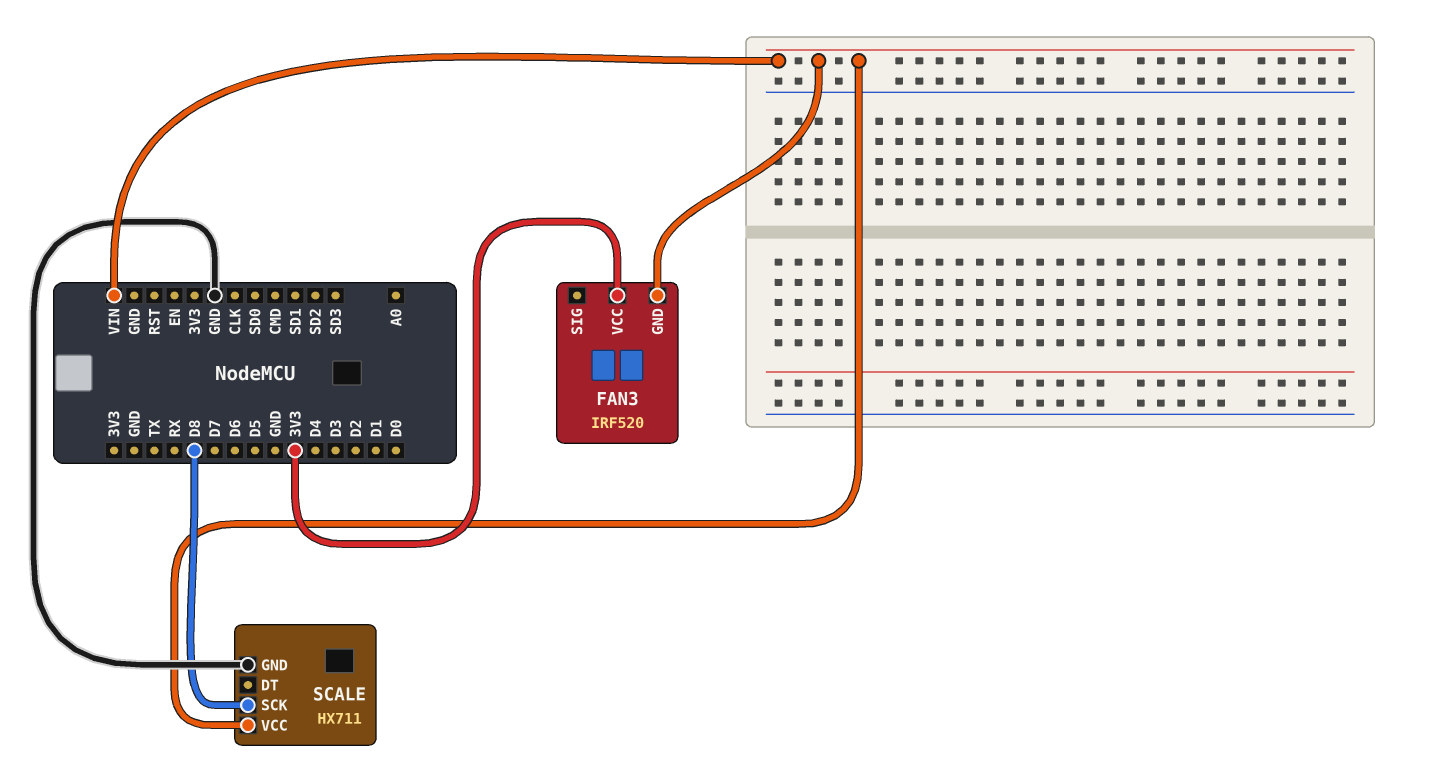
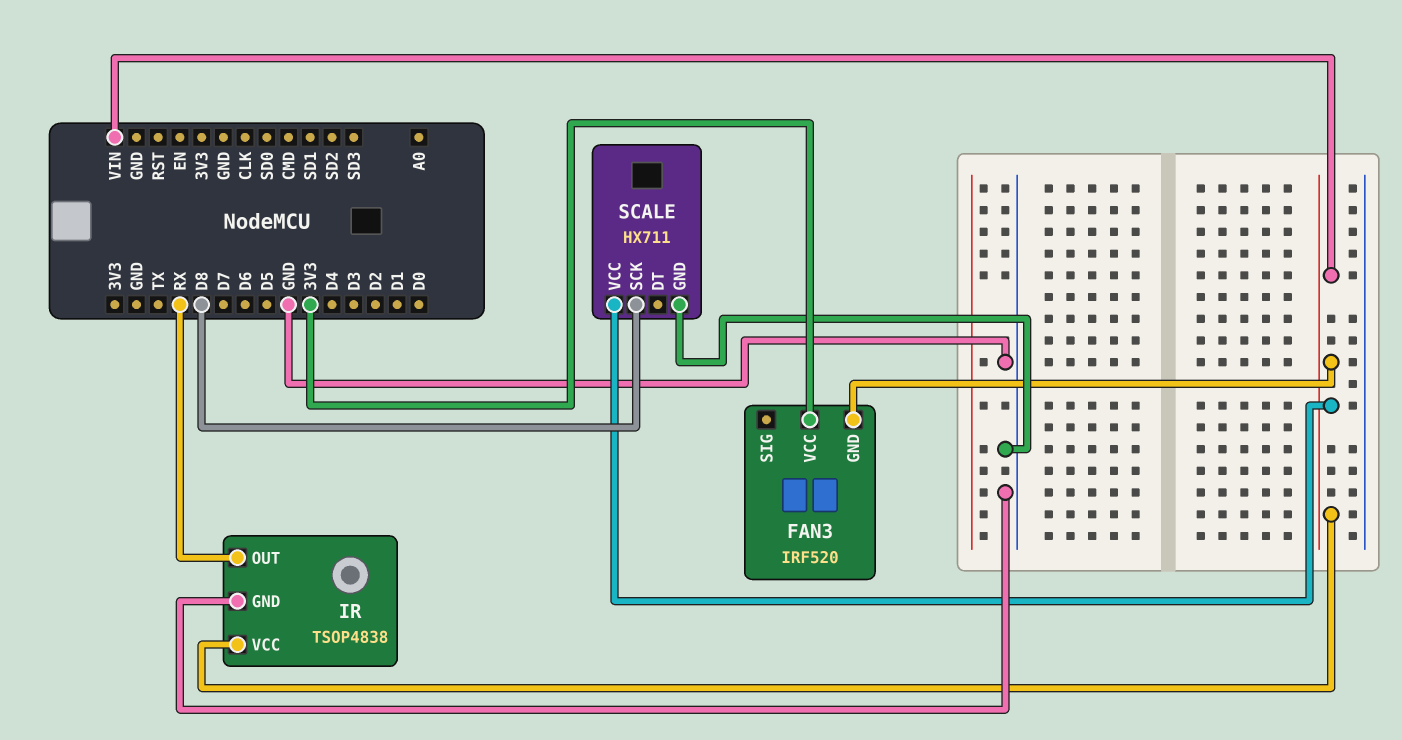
IR: none -> TSOP4838
IR pin GND: none -> GND
IR pin OUT: none -> RX
IR pin VCC: none -> VIN

